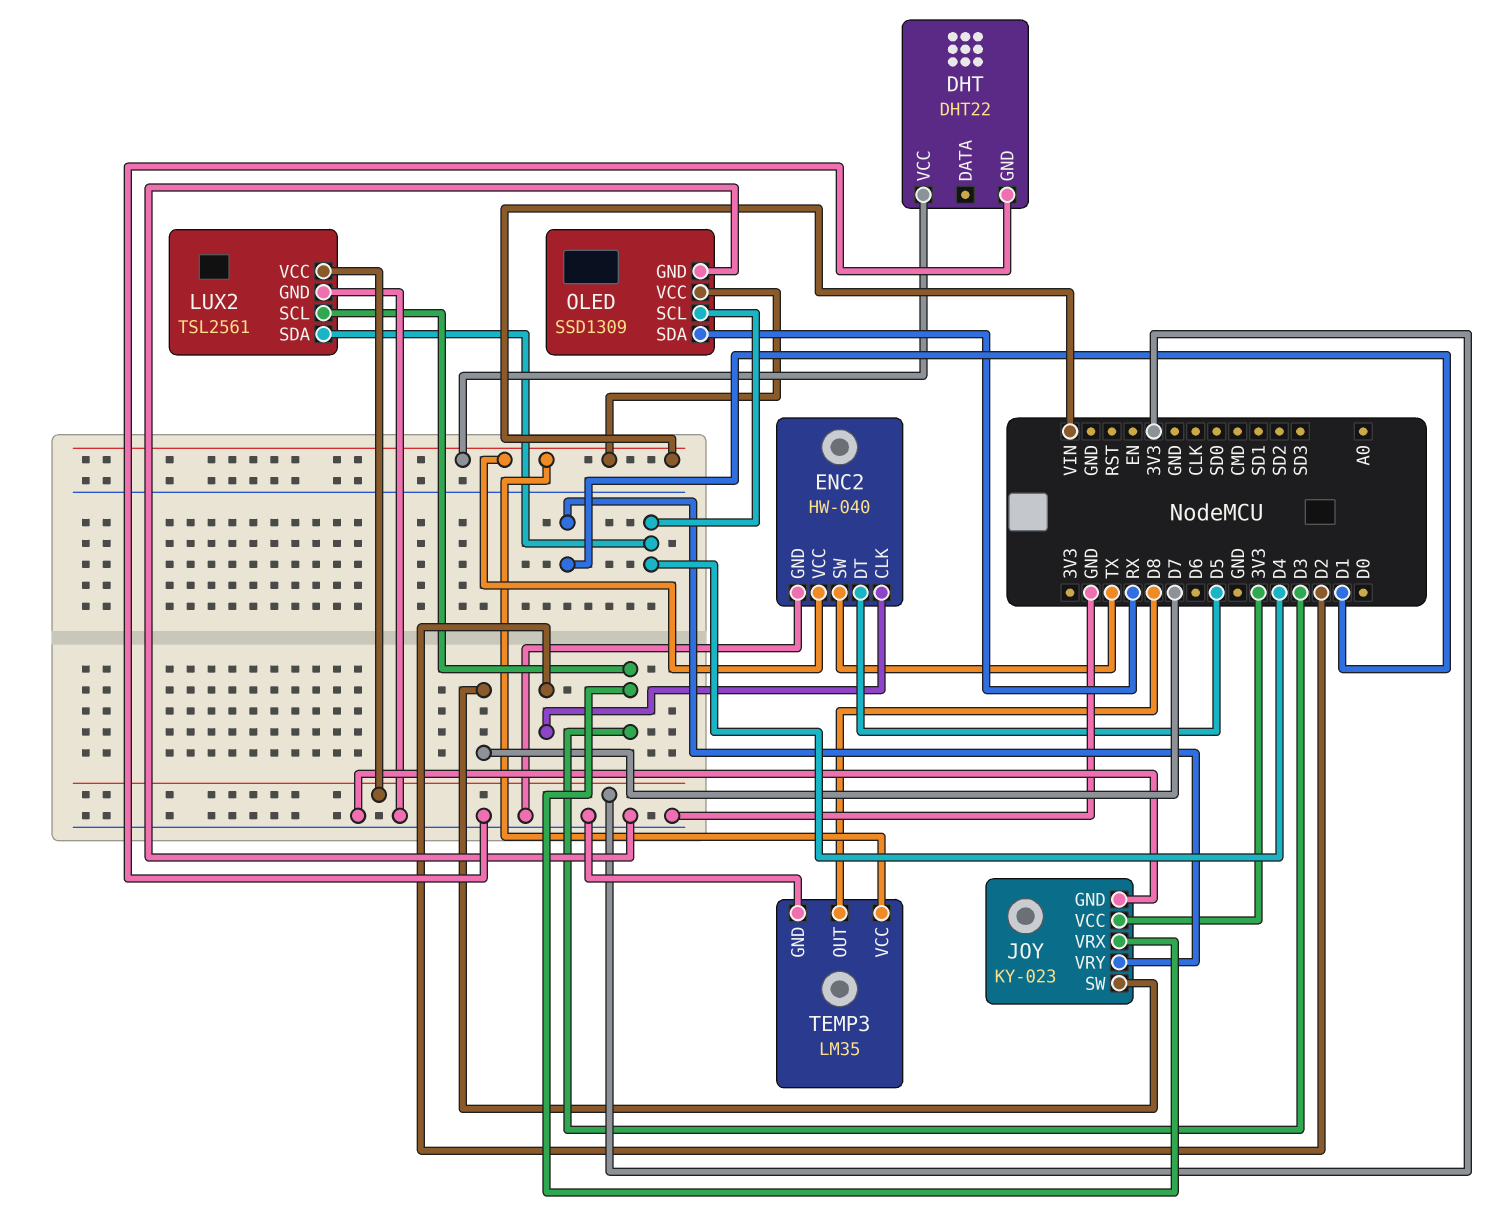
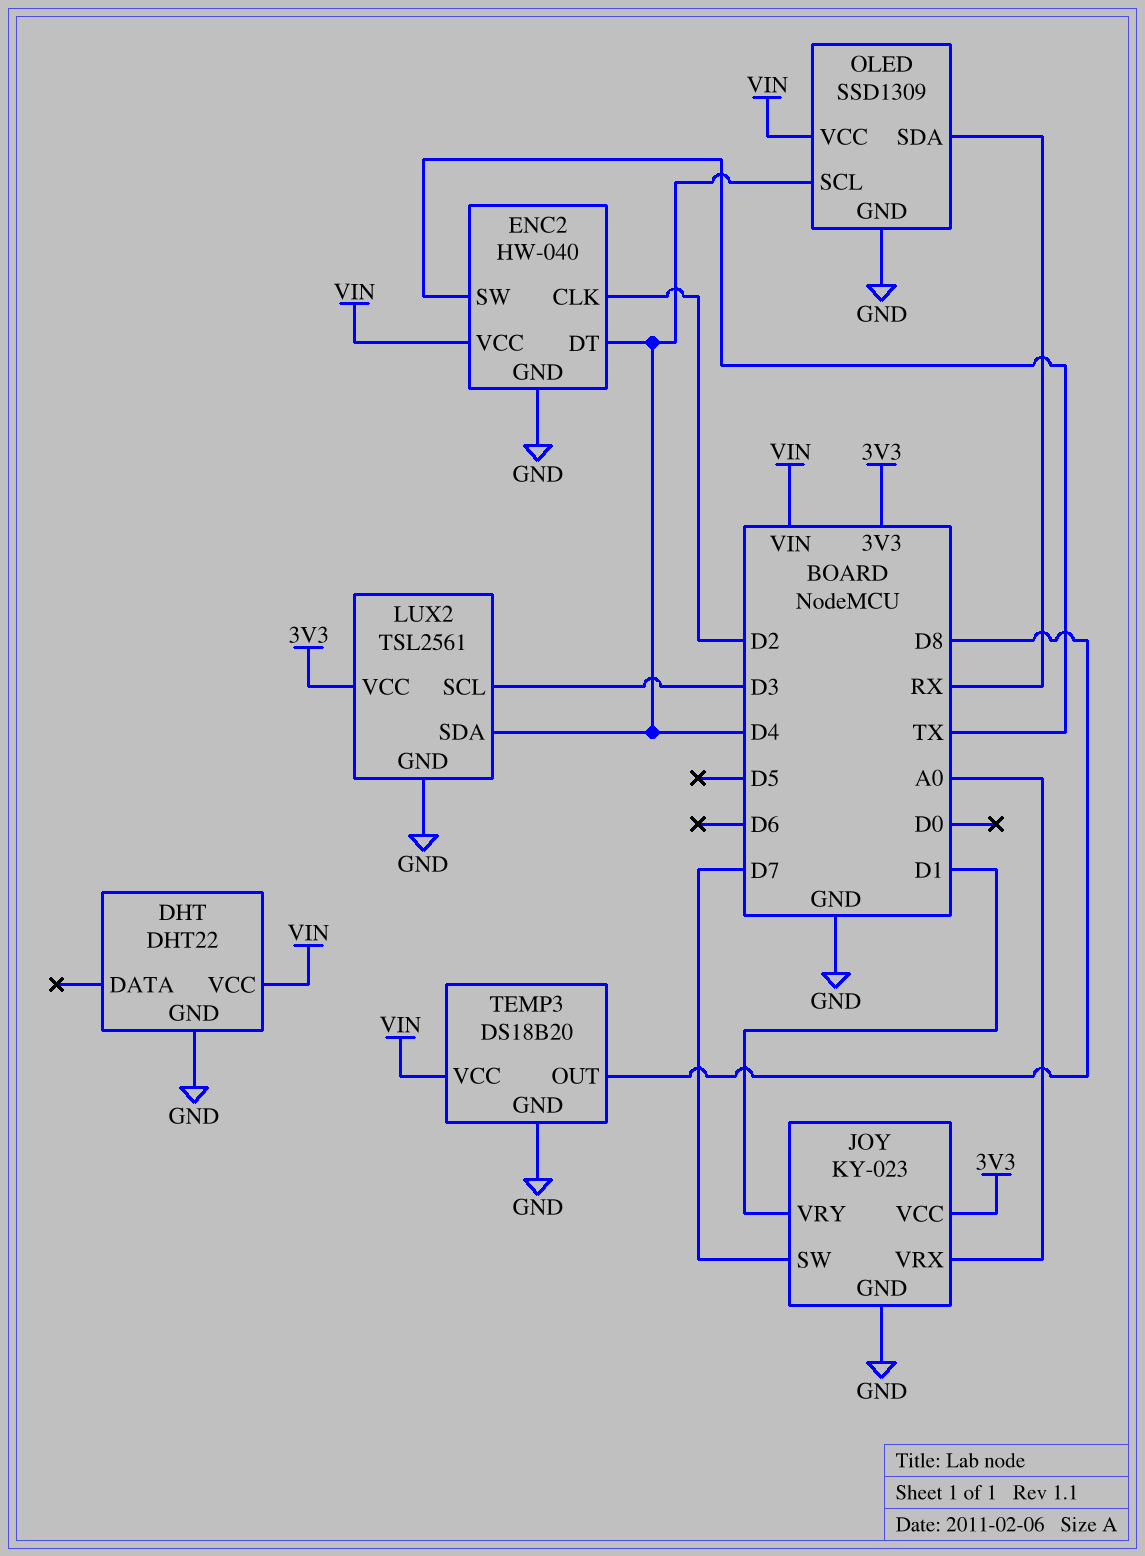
ENC2 pin DT: D5 -> D4
JOY pin VRX: D3 -> A0
TEMP3: LM35 -> DS18B20

